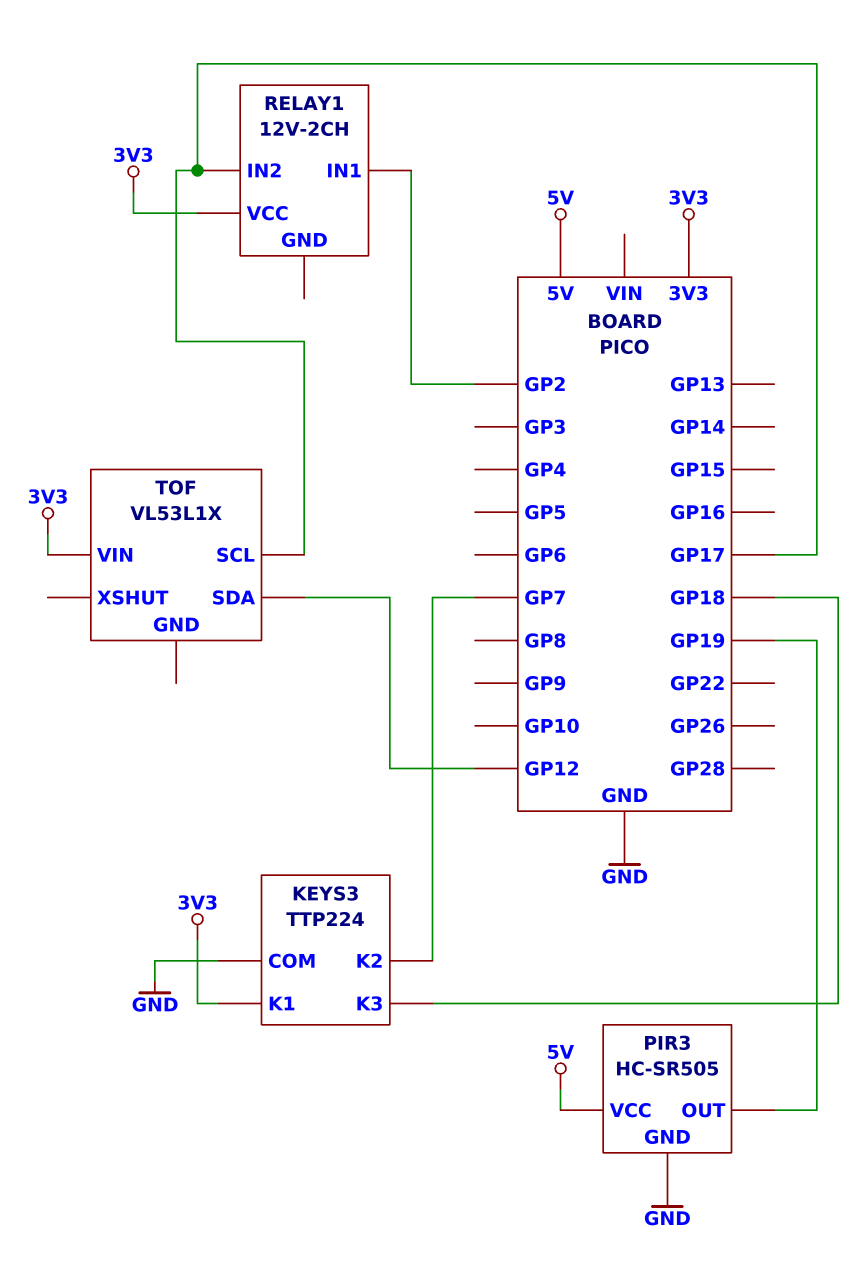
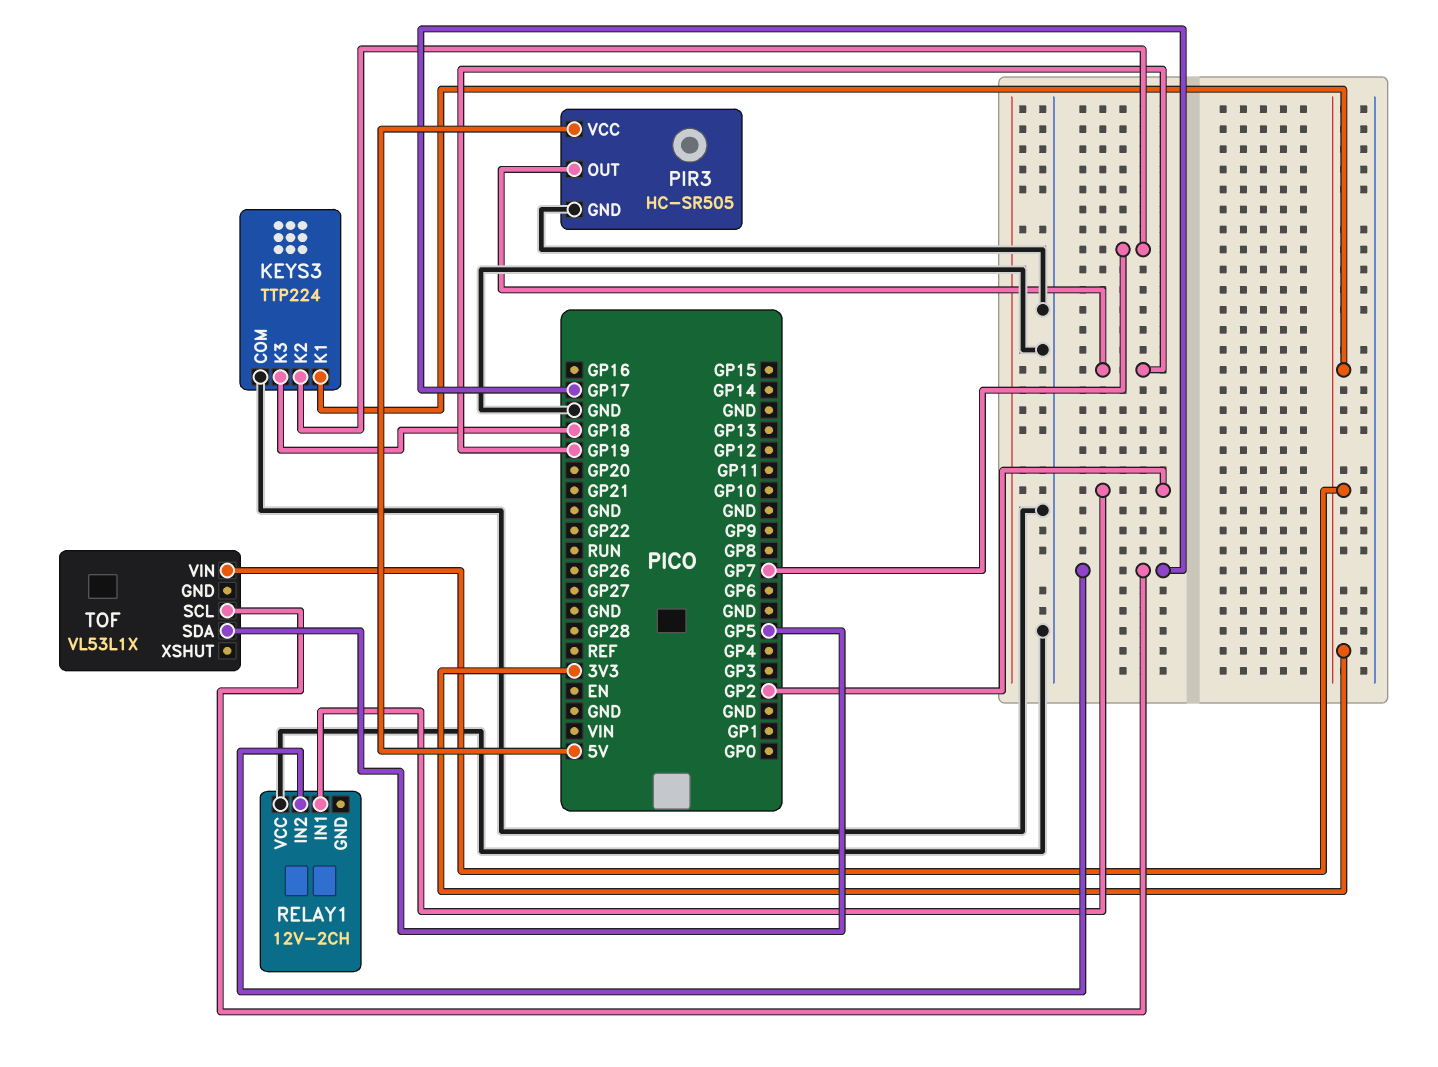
RELAY1 pin VCC: 3V3 -> GND
TOF pin SDA: GP12 -> GP5

